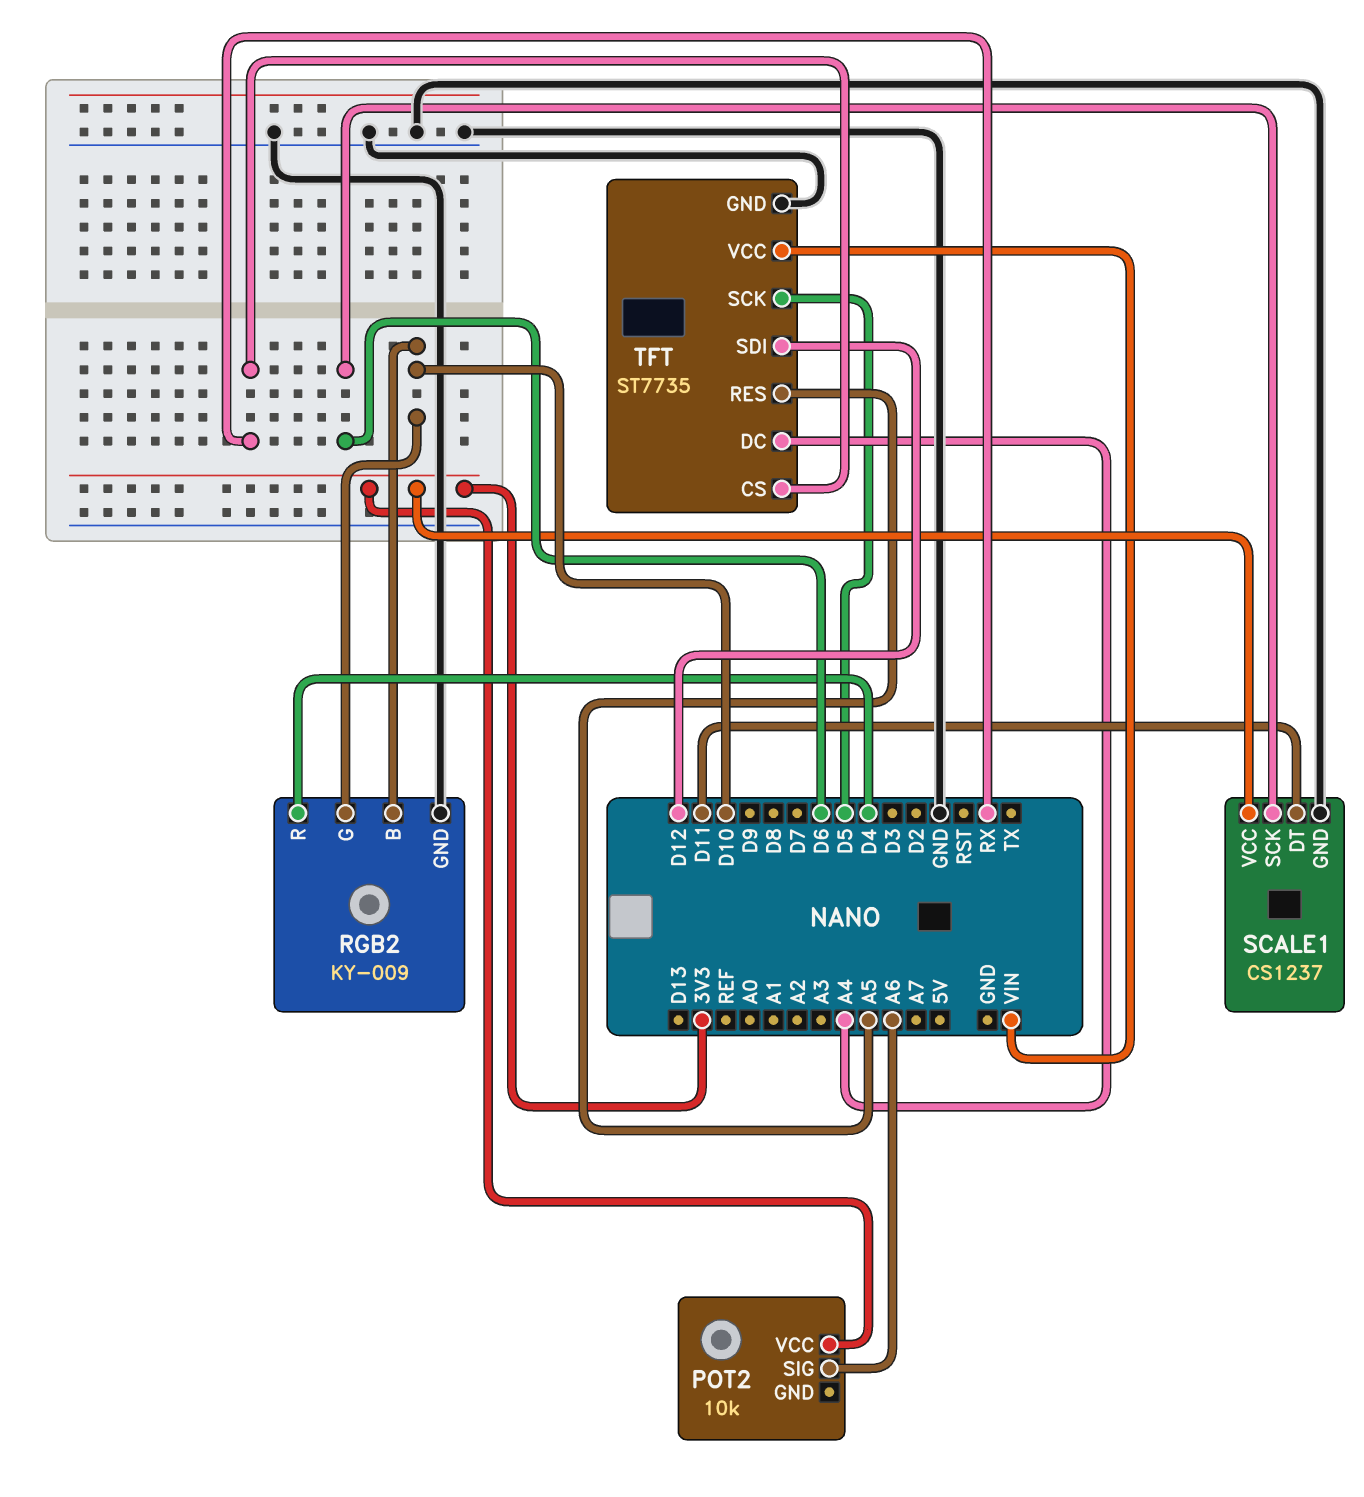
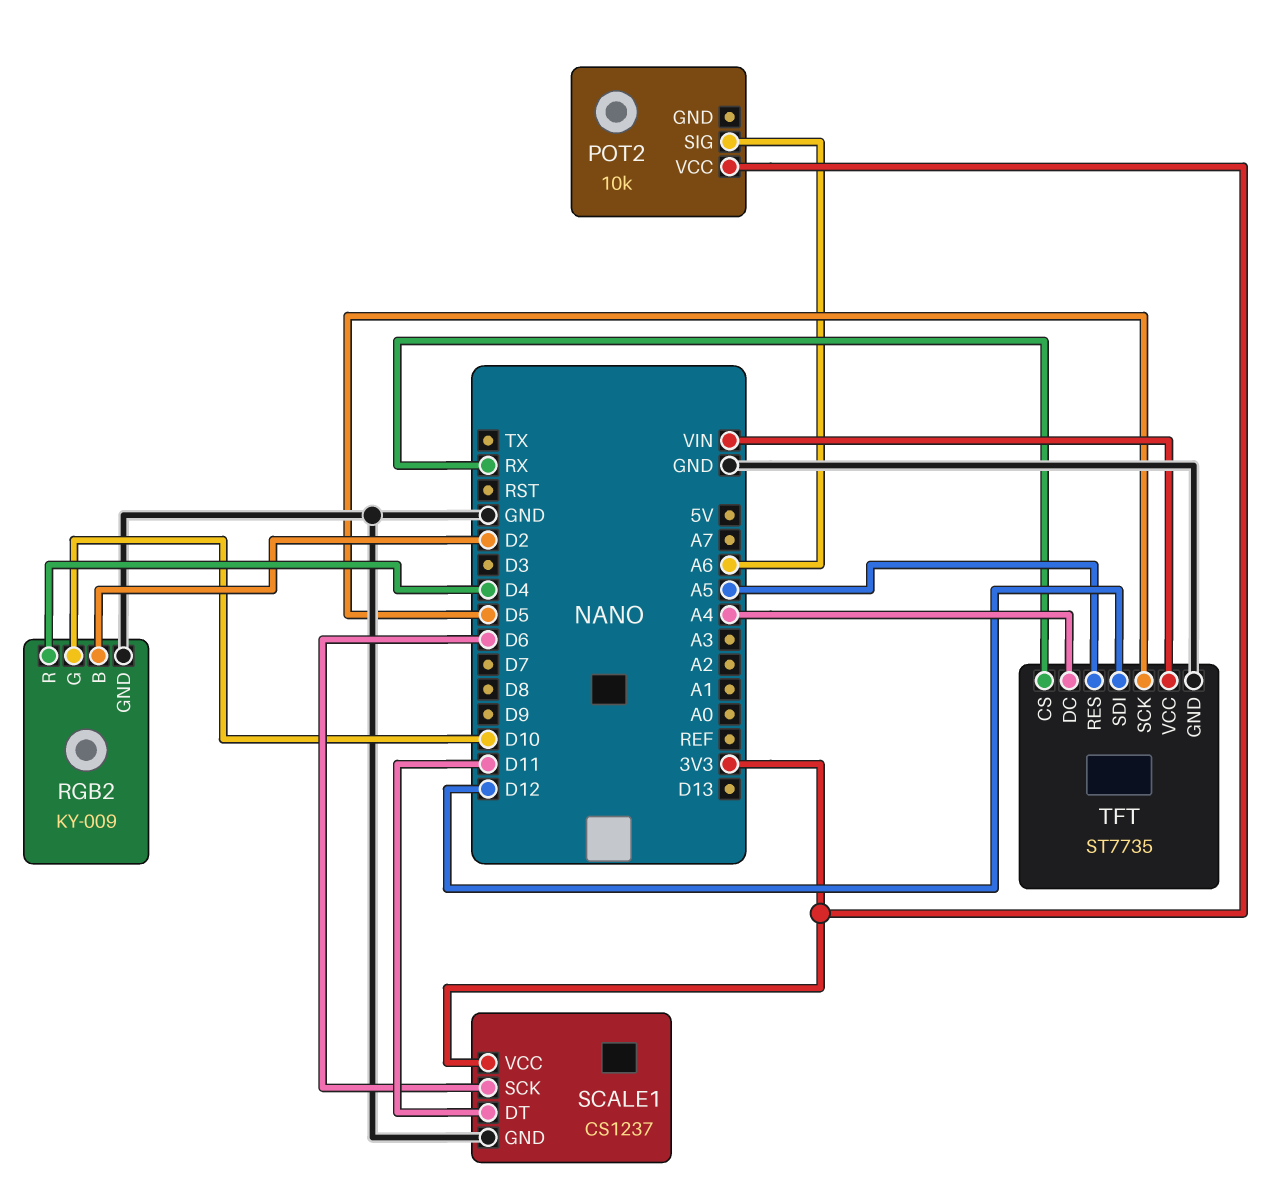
RGB2 pin B: D10 -> D2

